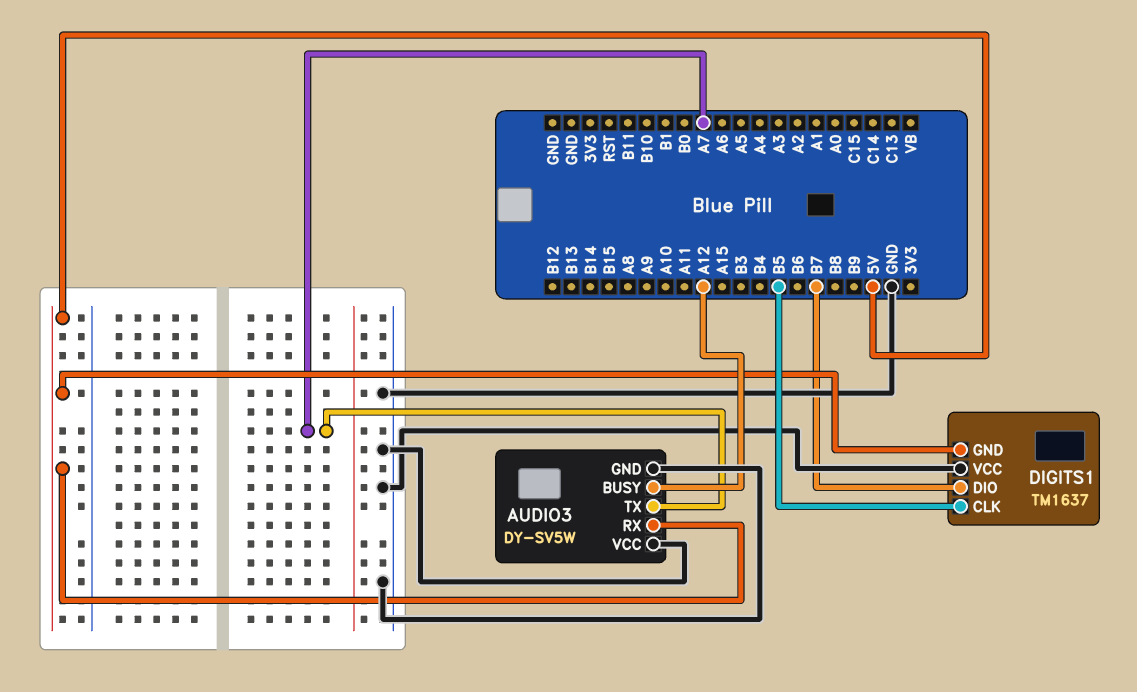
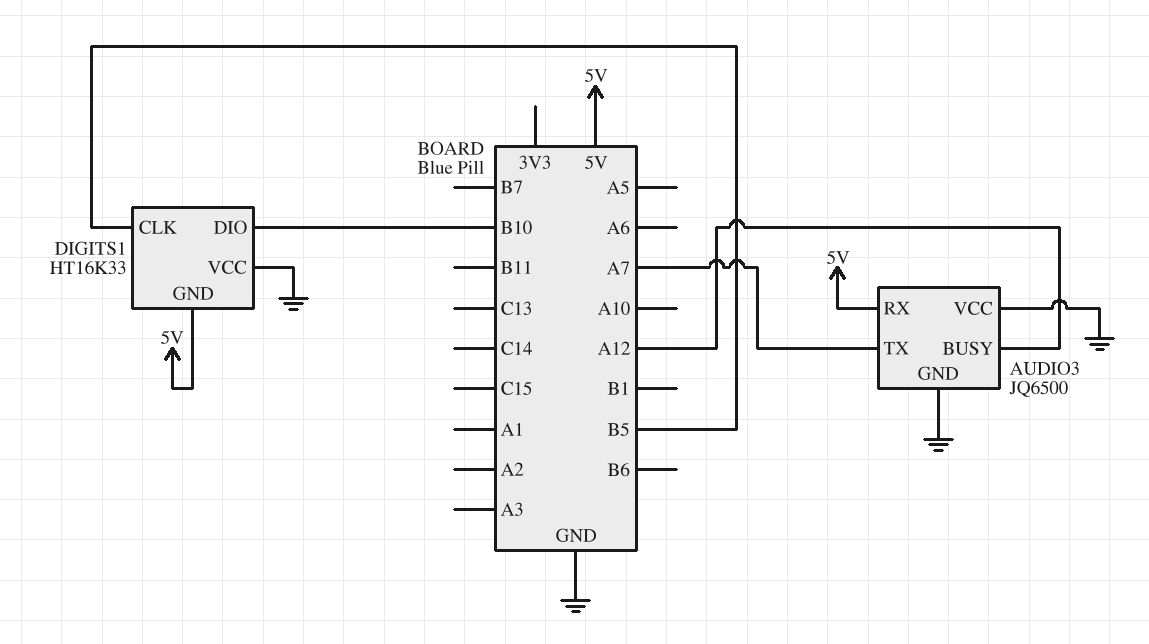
AUDIO3: DY-SV5W -> JQ6500
DIGITS1: TM1637 -> HT16K33
DIGITS1 pin DIO: B7 -> B10

